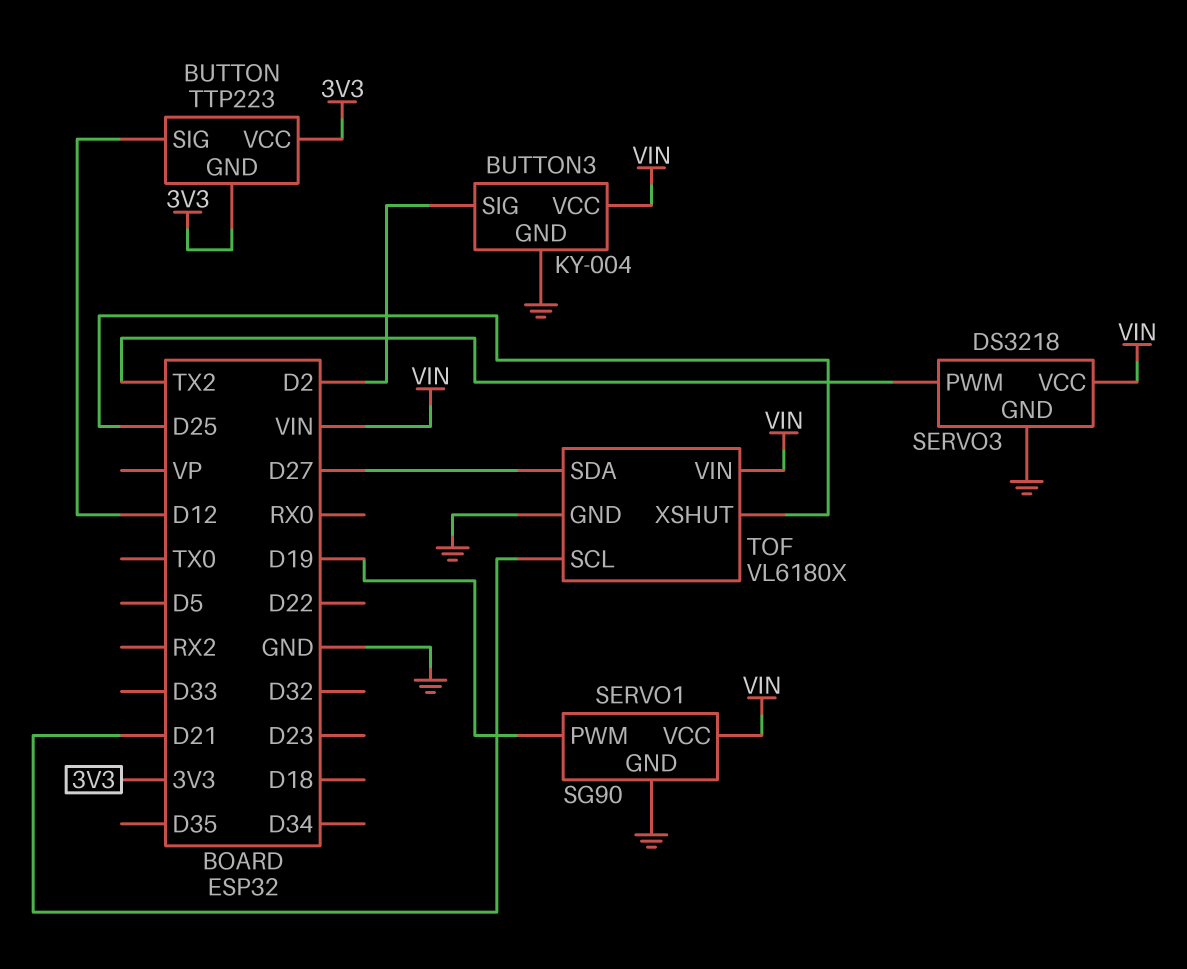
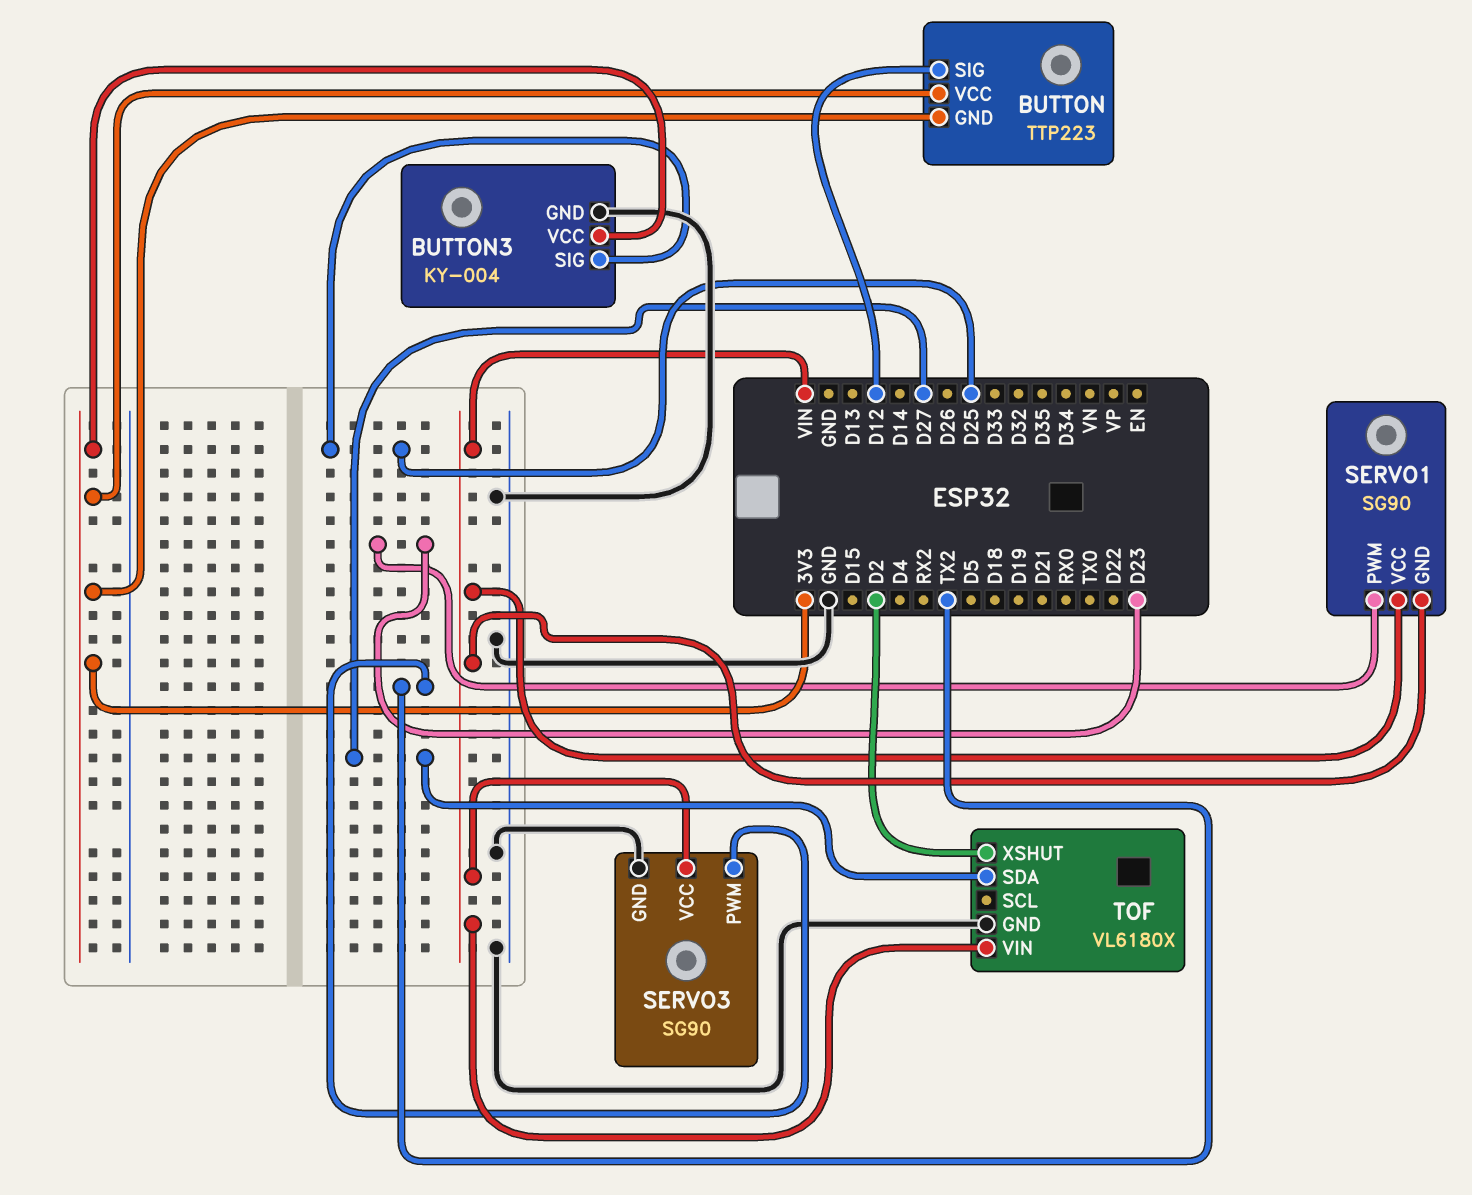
BUTTON3 pin SIG: D2 -> D25
BUTTON3 pin VCC: VIN -> 3V3
SERVO1 pin GND: GND -> VIN
SERVO1 pin PWM: D19 -> D23
SERVO3: DS3218 -> SG90
TOF pin SCL: D21 -> none
TOF pin XSHUT: D25 -> D2

